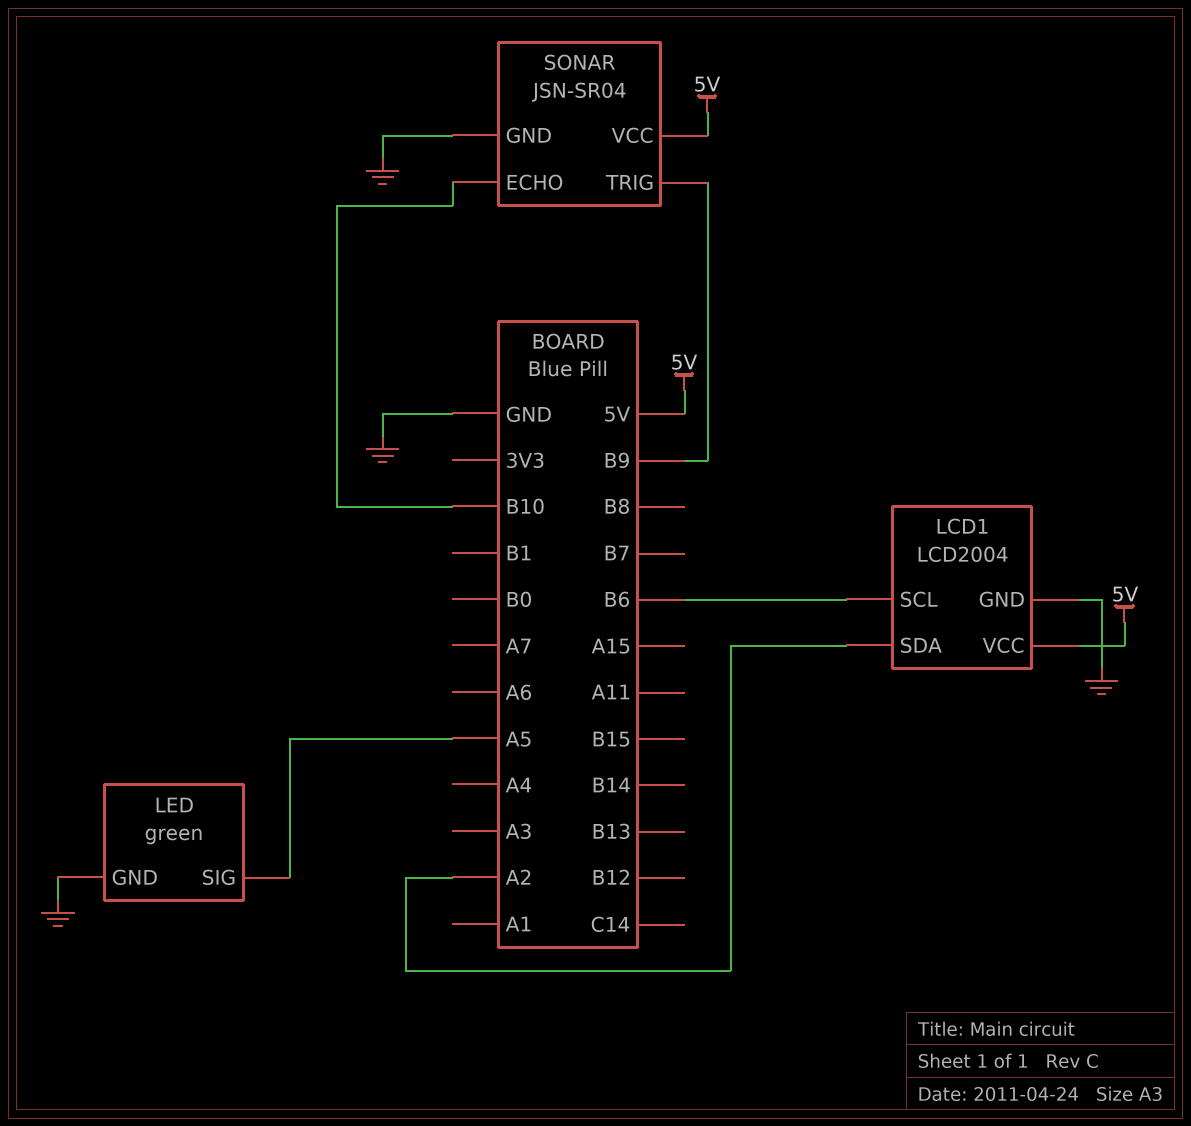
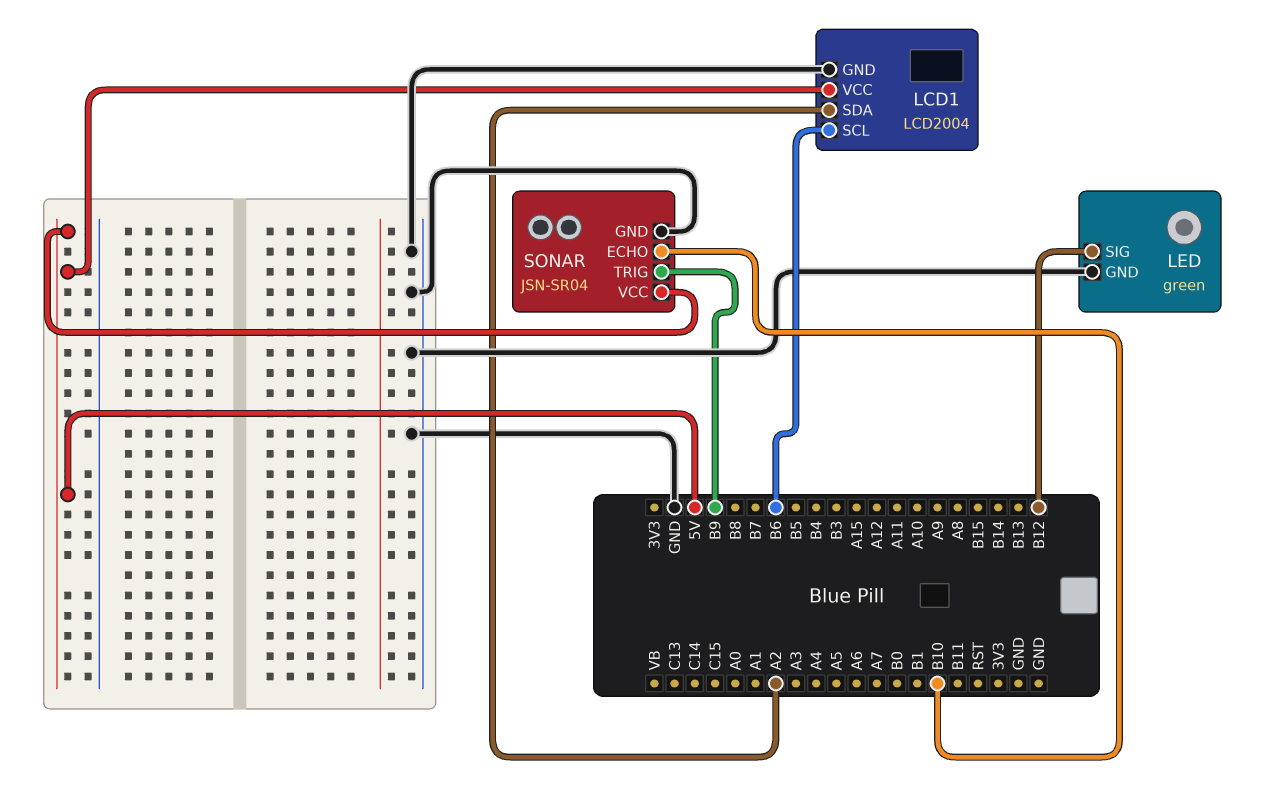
LED pin SIG: A5 -> B12

